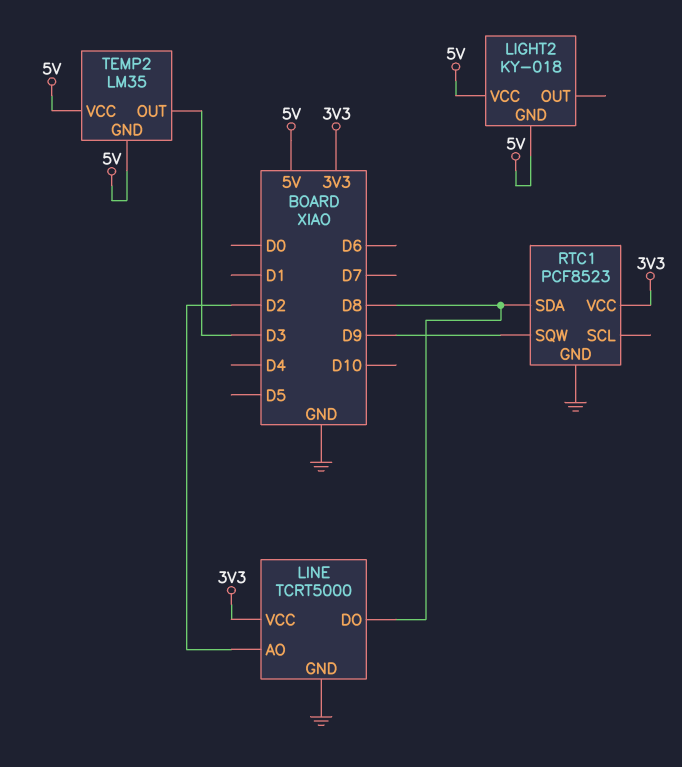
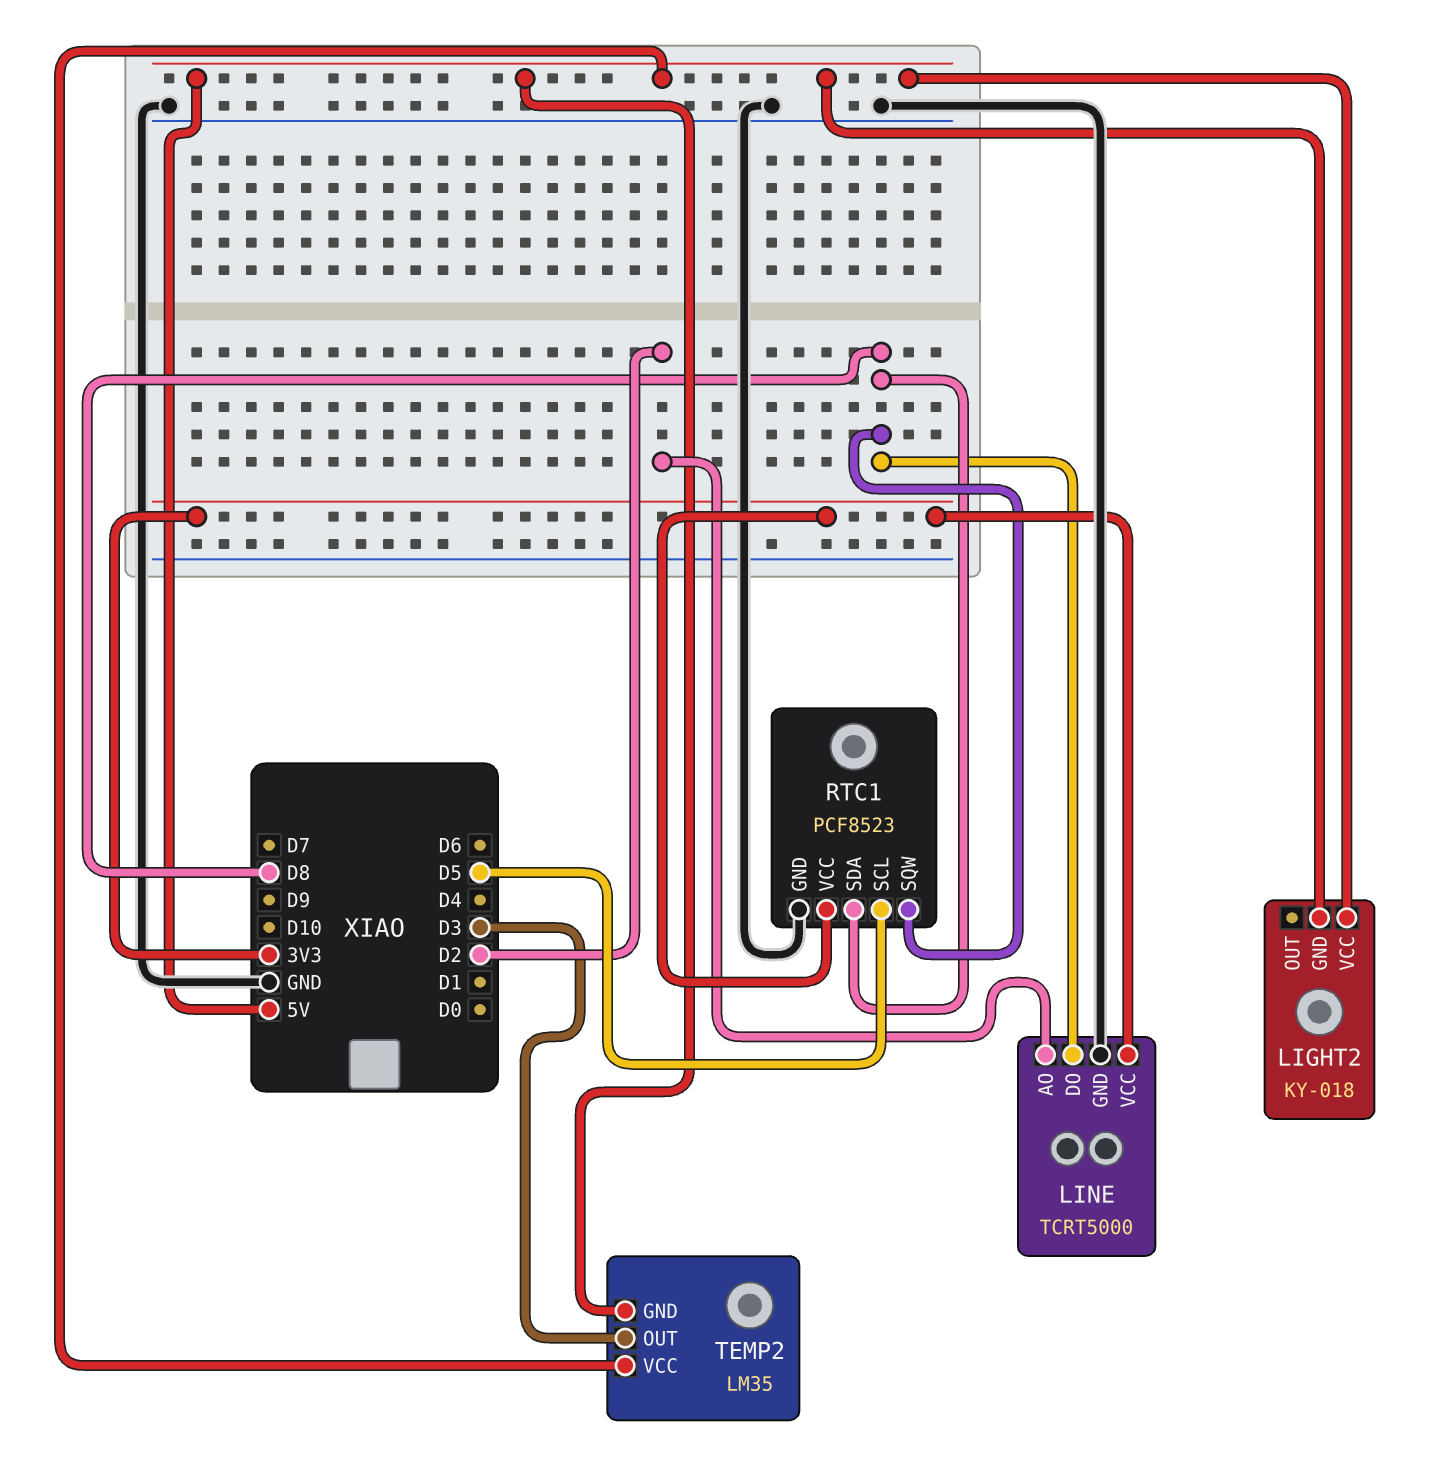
RTC1 pin SCL: none -> D5
RTC1 pin SQW: D9 -> D8

